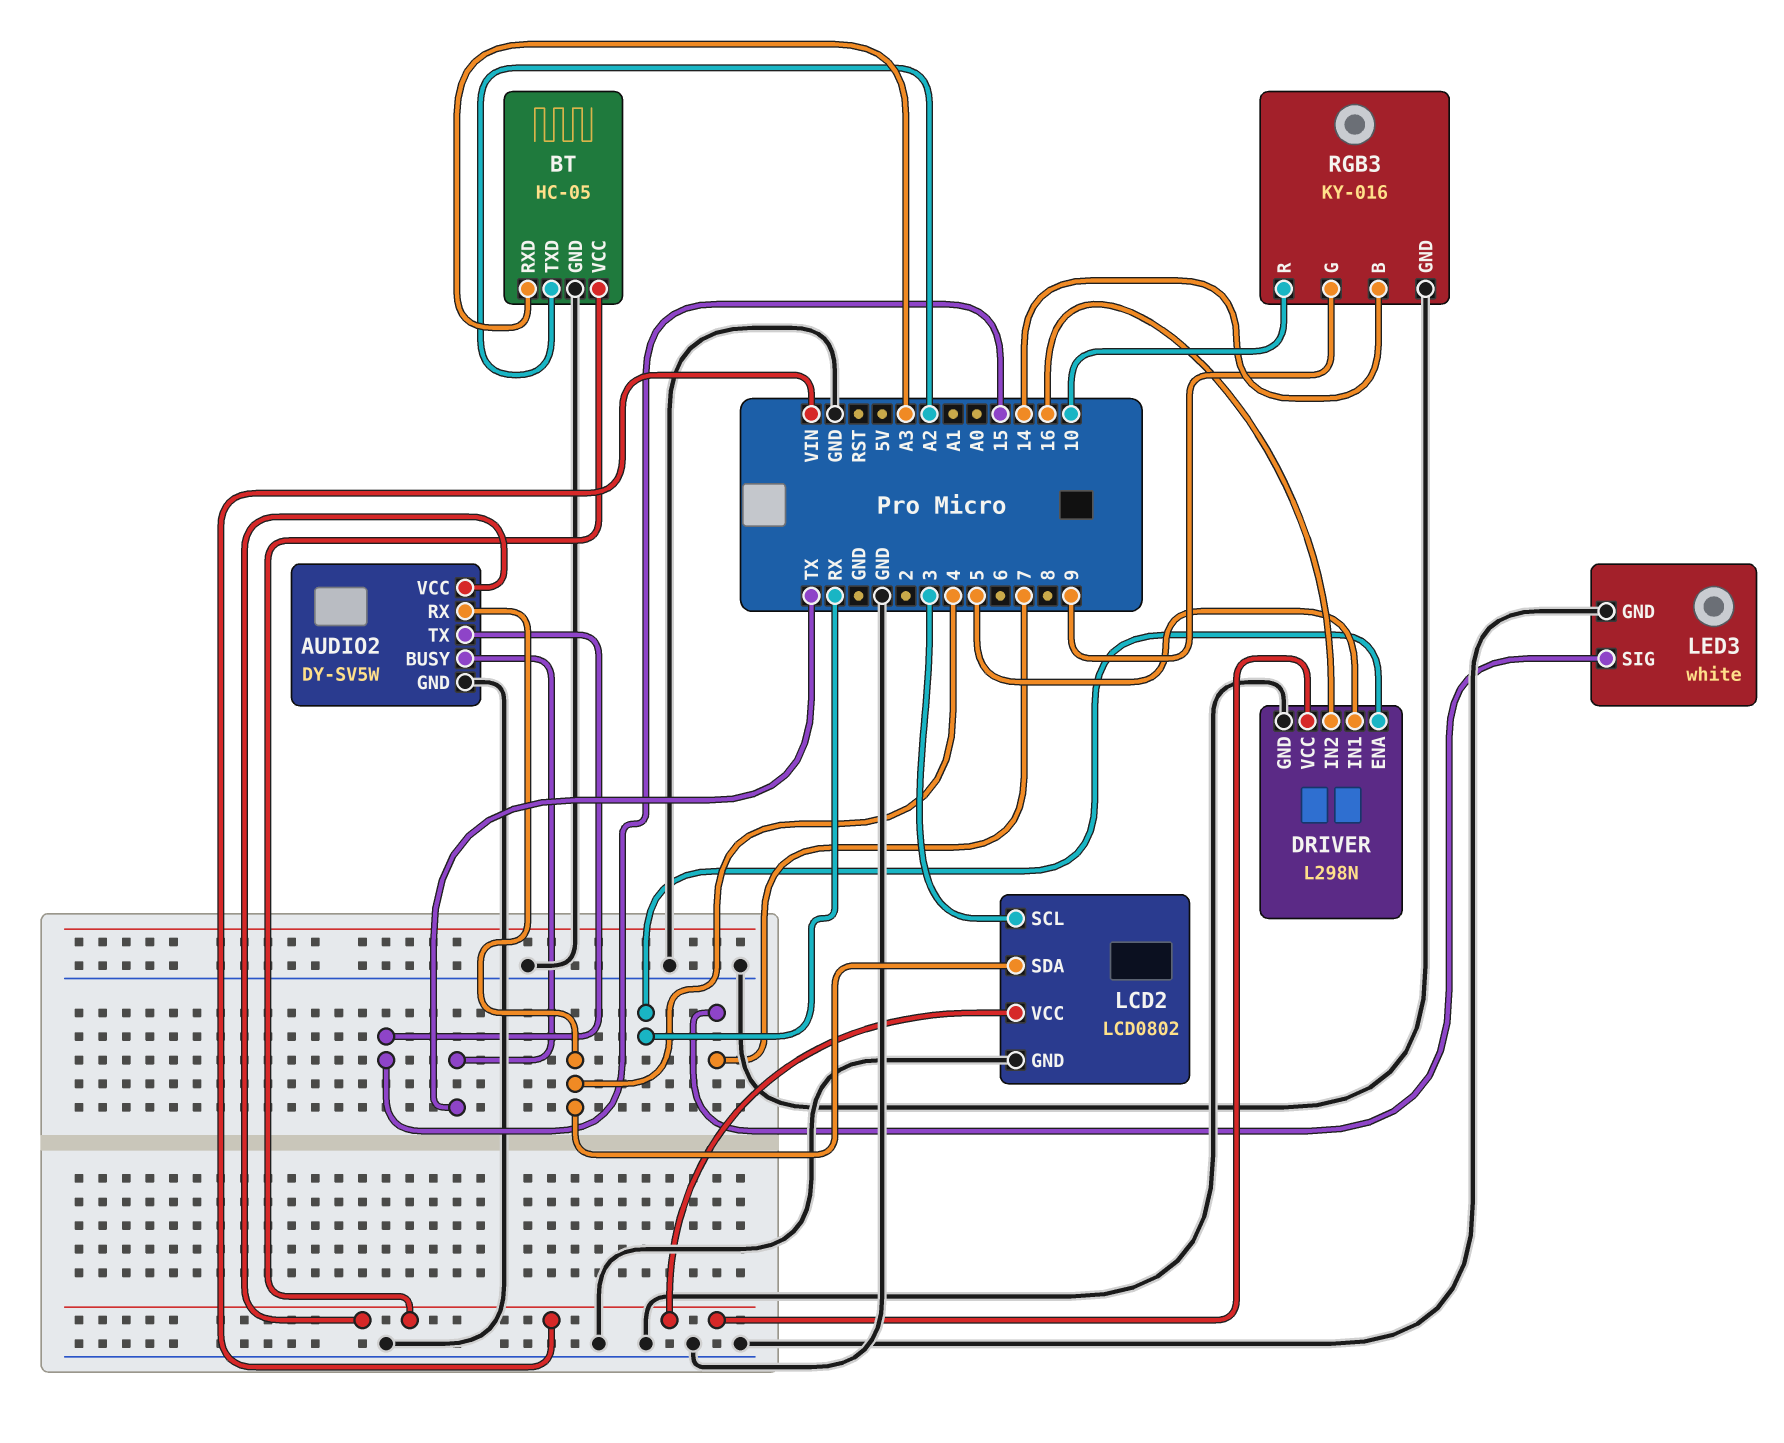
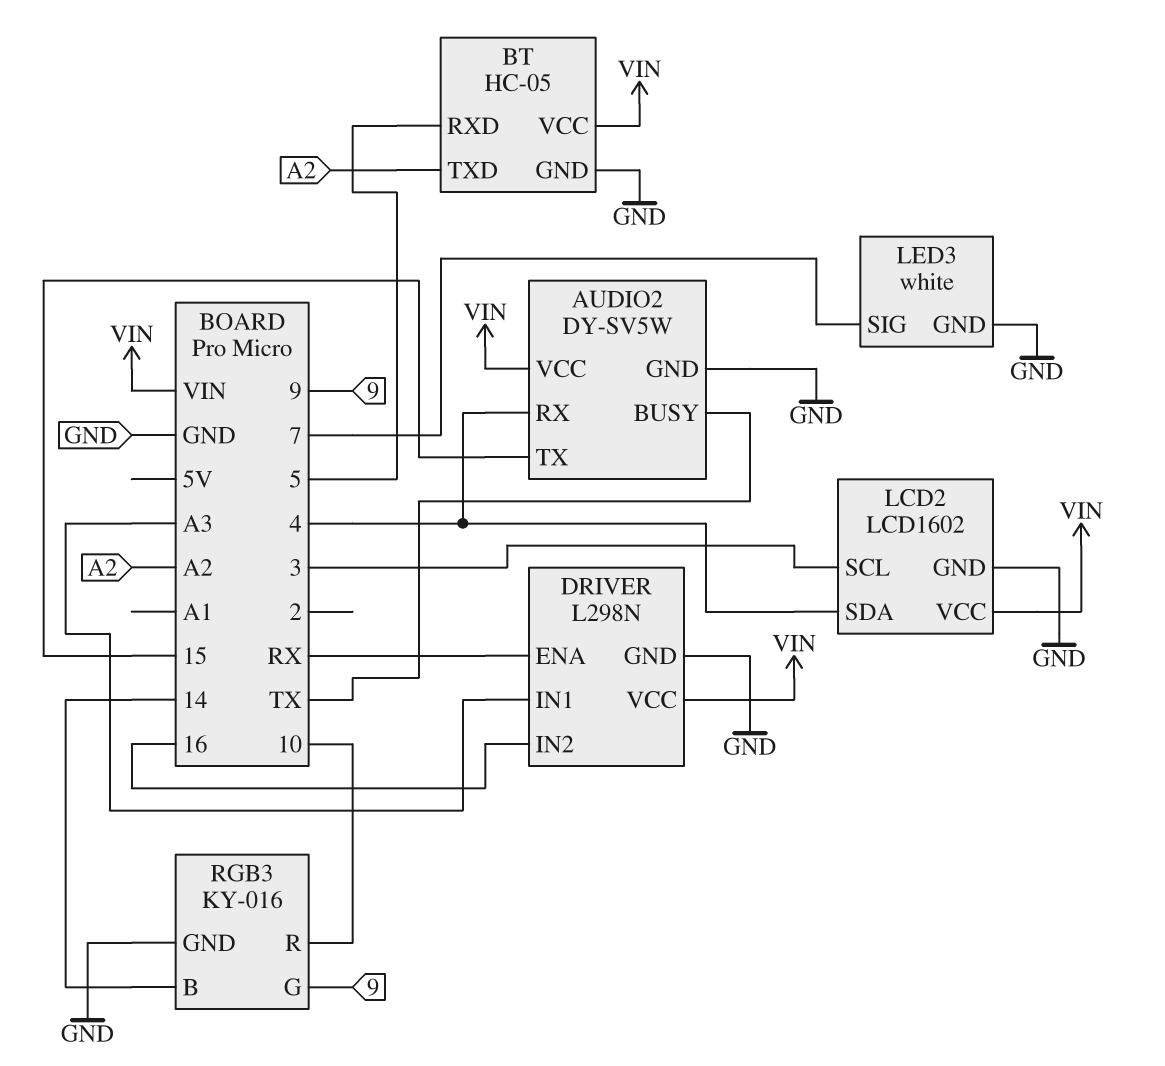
BT pin RXD: A3 -> 5
DRIVER pin IN1: 5 -> A3
LCD2: LCD0802 -> LCD1602

